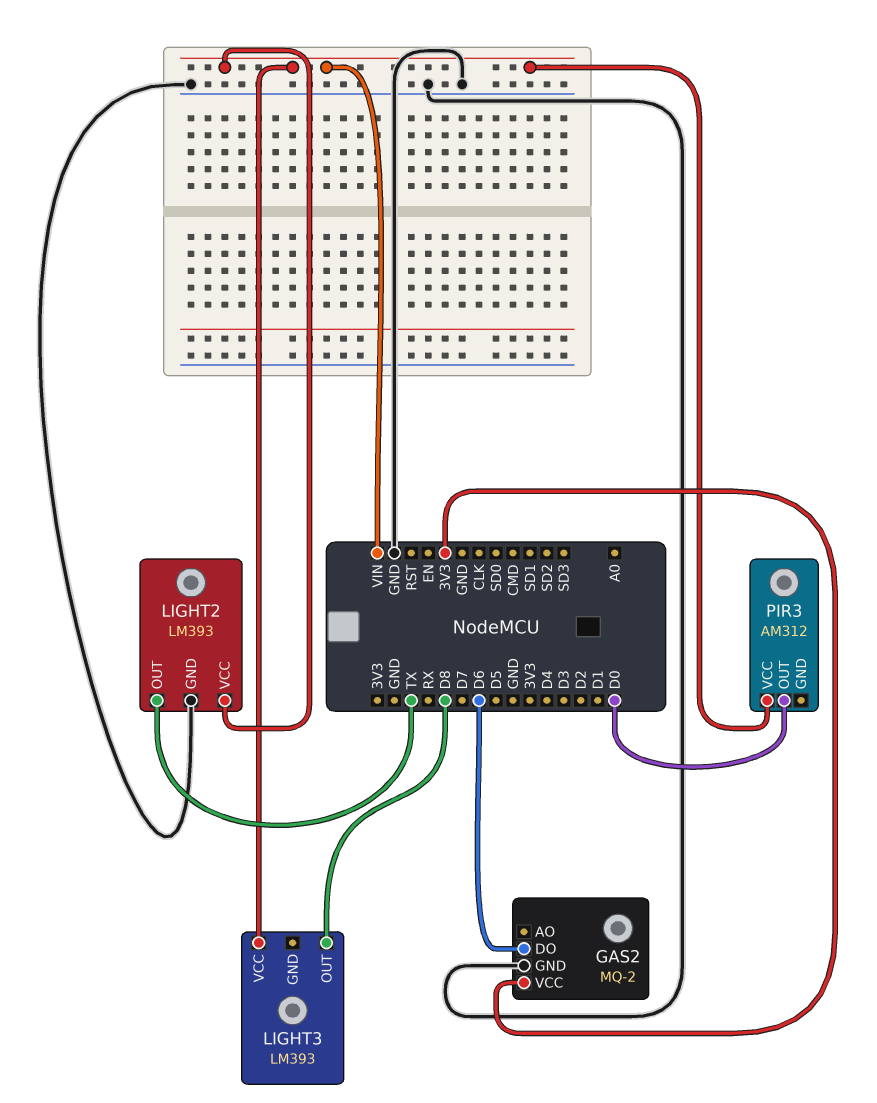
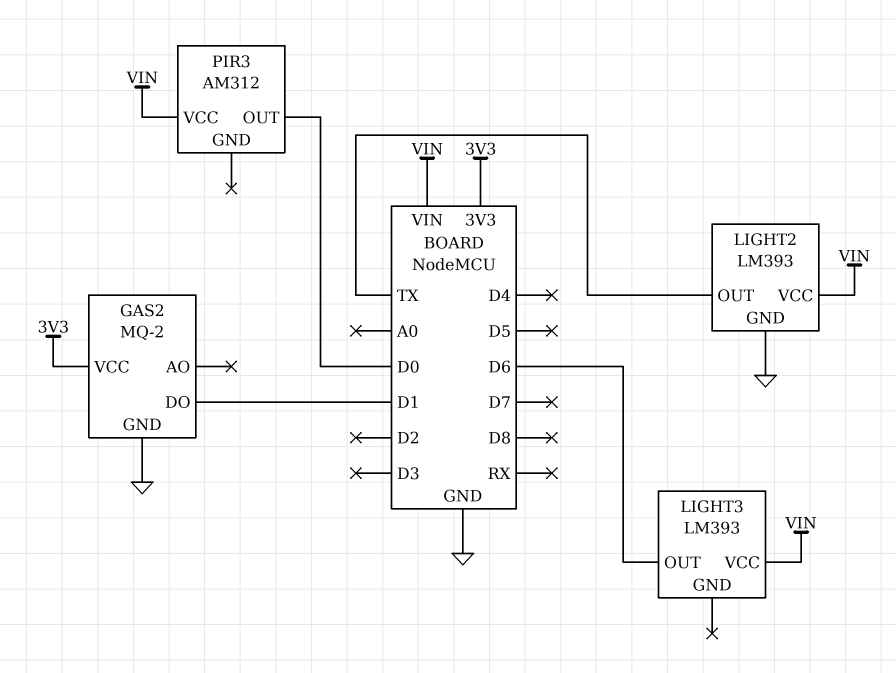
GAS2 pin DO: D6 -> D1
LIGHT3 pin OUT: D8 -> D6

